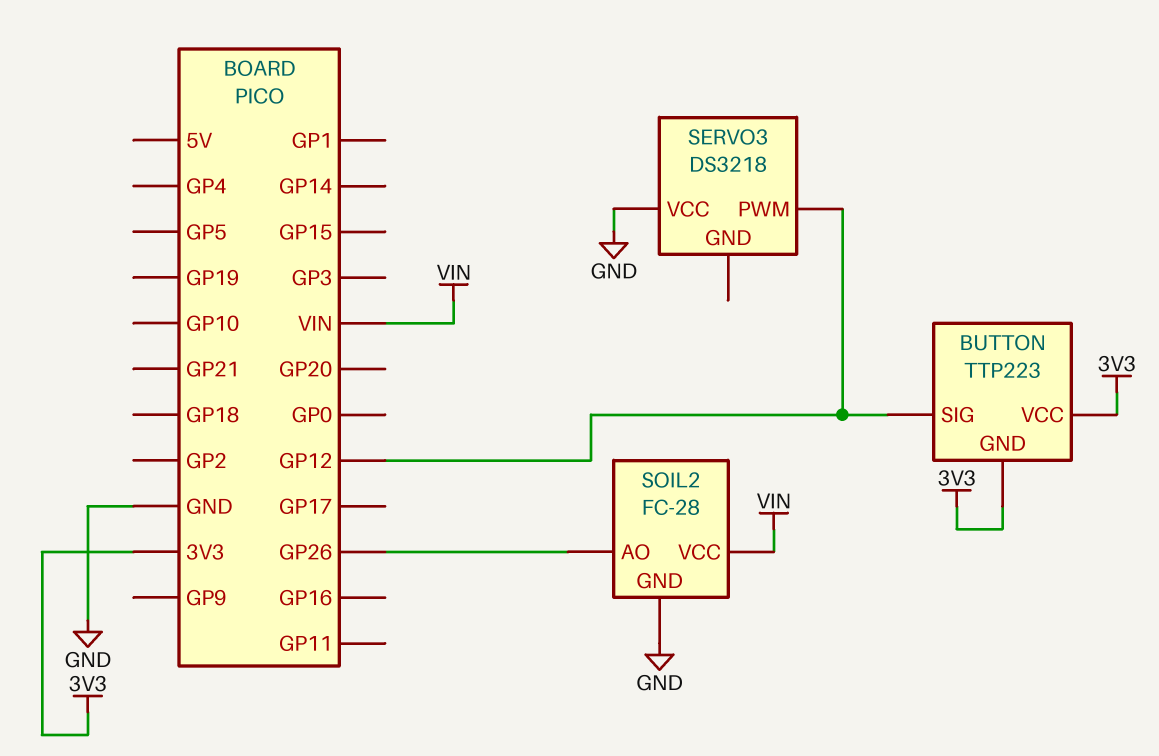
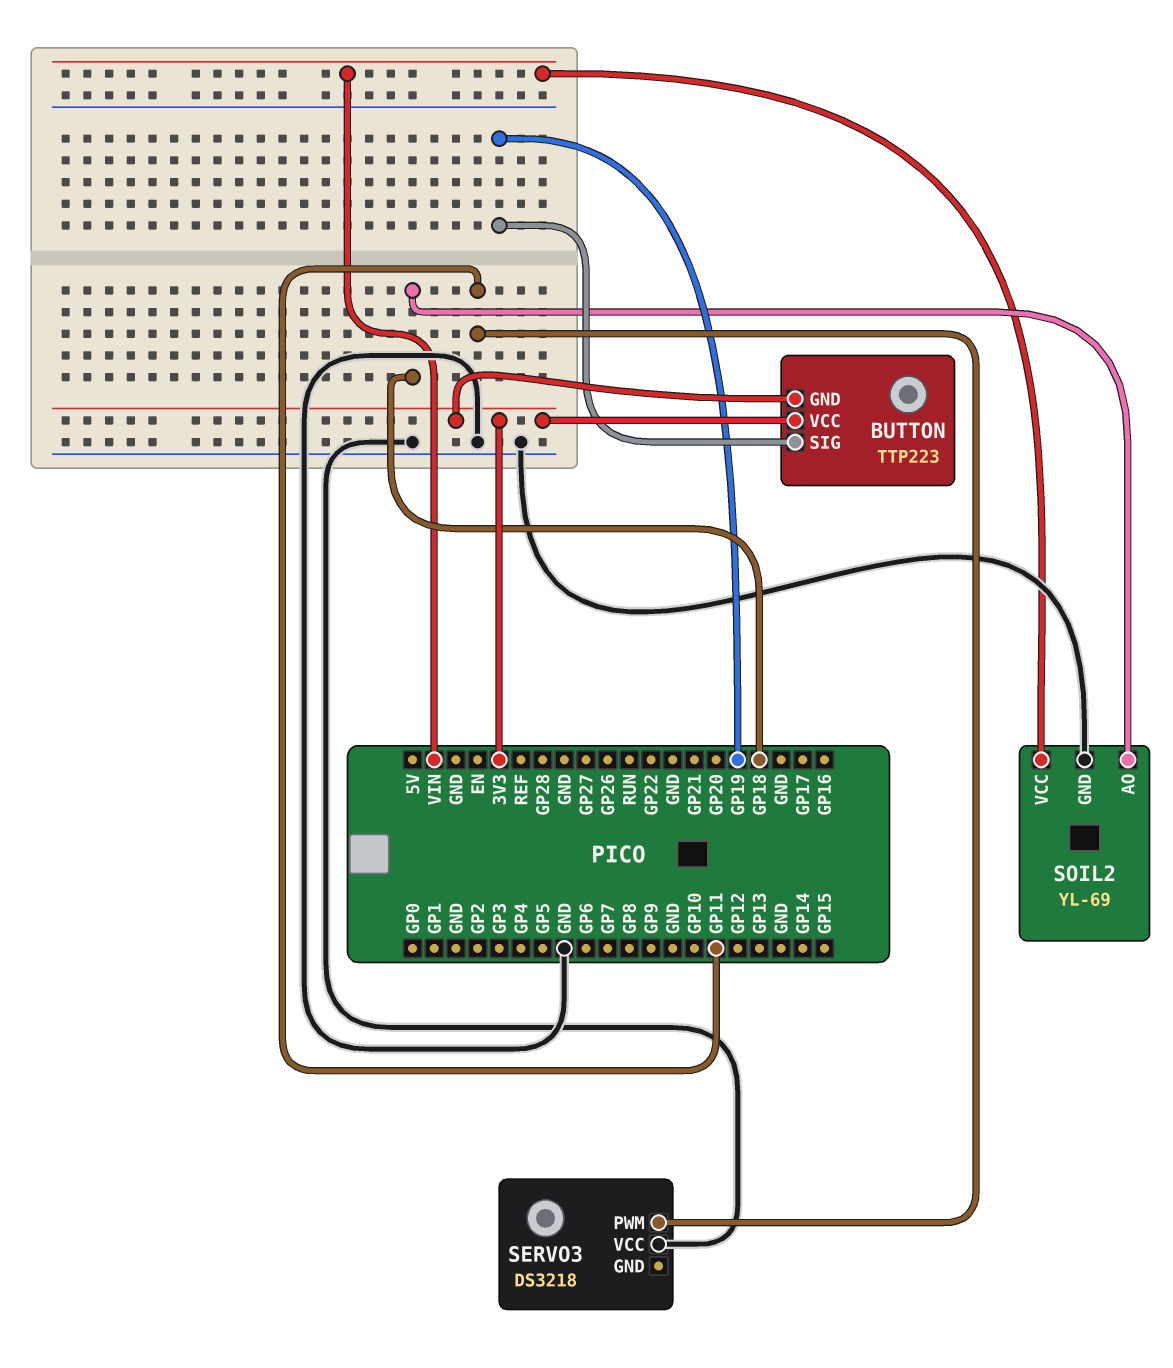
BUTTON pin SIG: GP12 -> GP19
SERVO3 pin PWM: GP12 -> GP11
SOIL2: FC-28 -> YL-69
SOIL2 pin AO: GP26 -> GP18

